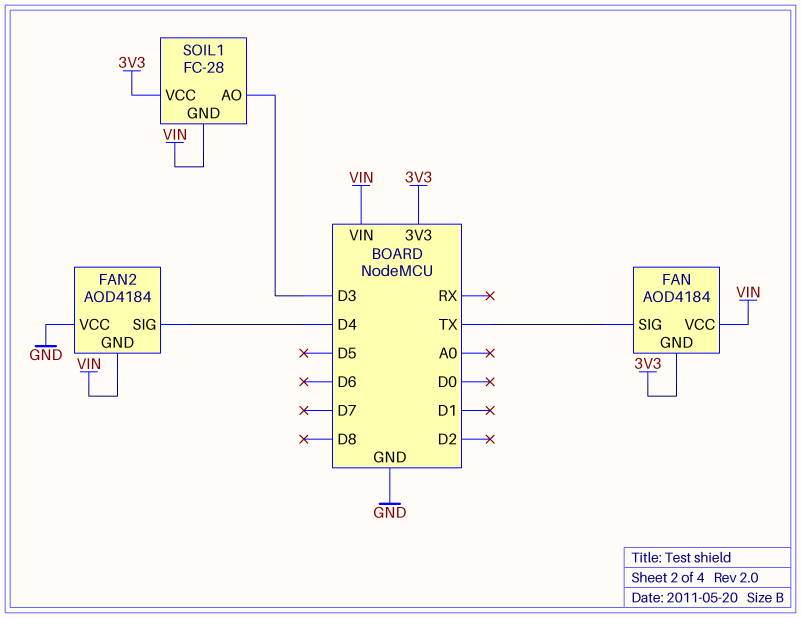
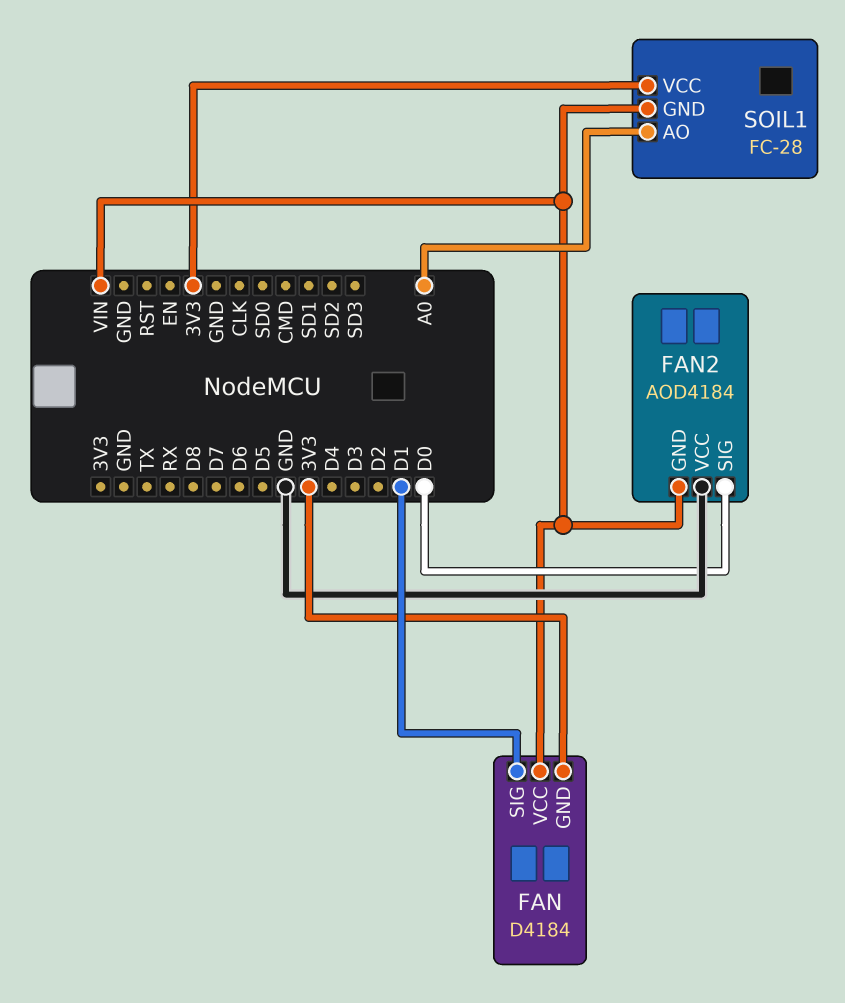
FAN: AOD4184 -> D4184
FAN pin SIG: TX -> D1
FAN2 pin SIG: D4 -> D0
SOIL1 pin AO: D3 -> A0

